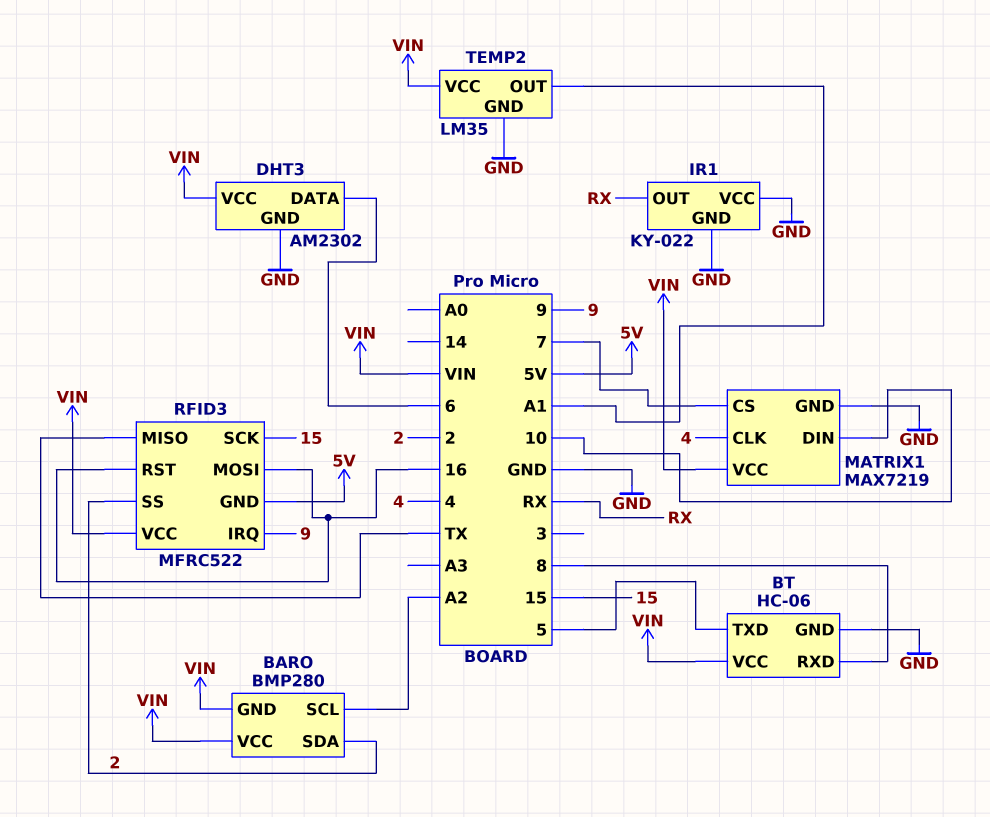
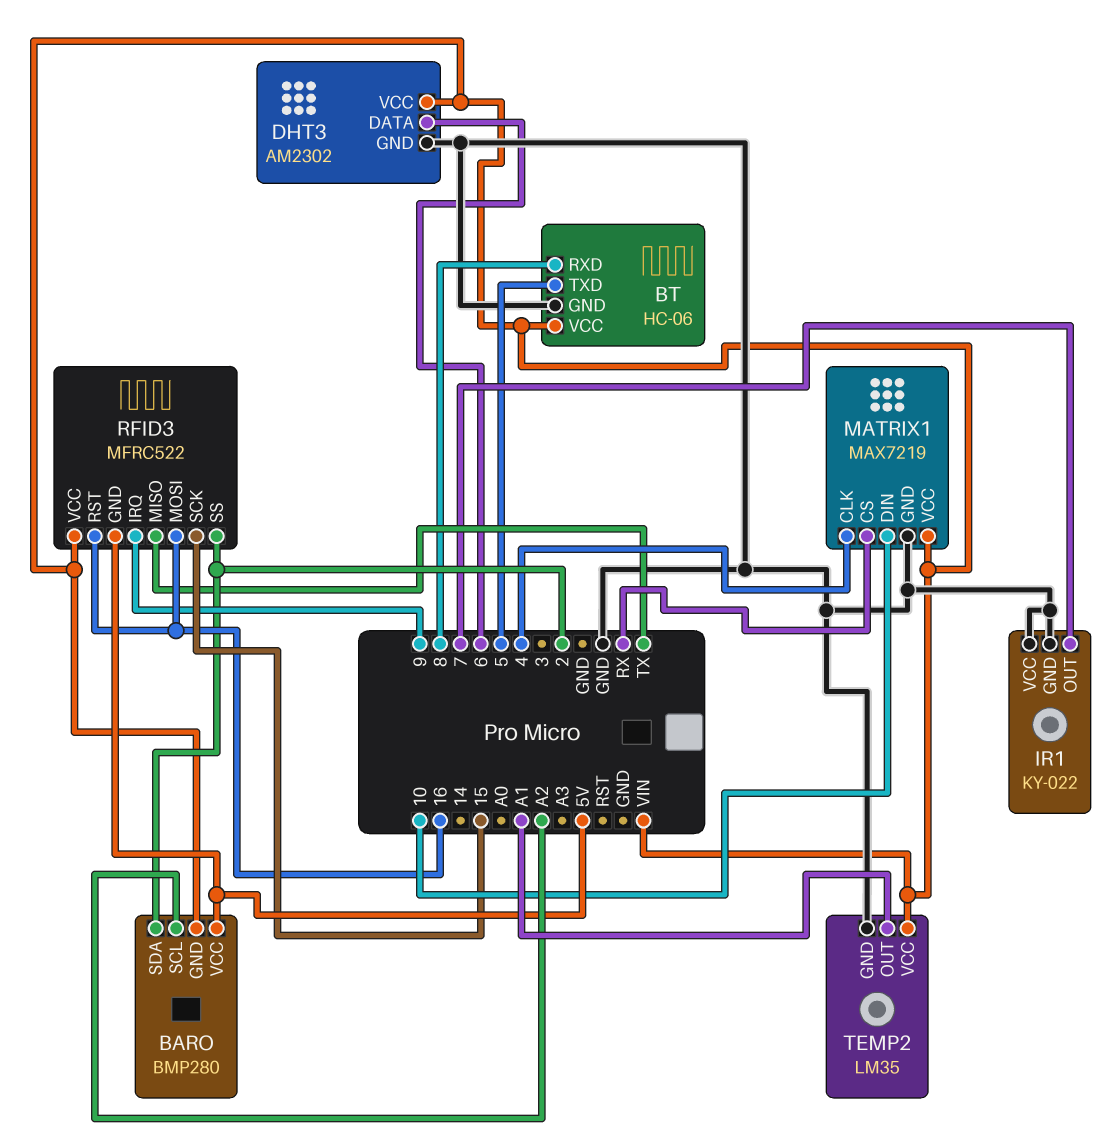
BARO pin VCC: VIN -> 5V
IR1 pin OUT: RX -> 7
MATRIX1 pin CS: 7 -> RX

